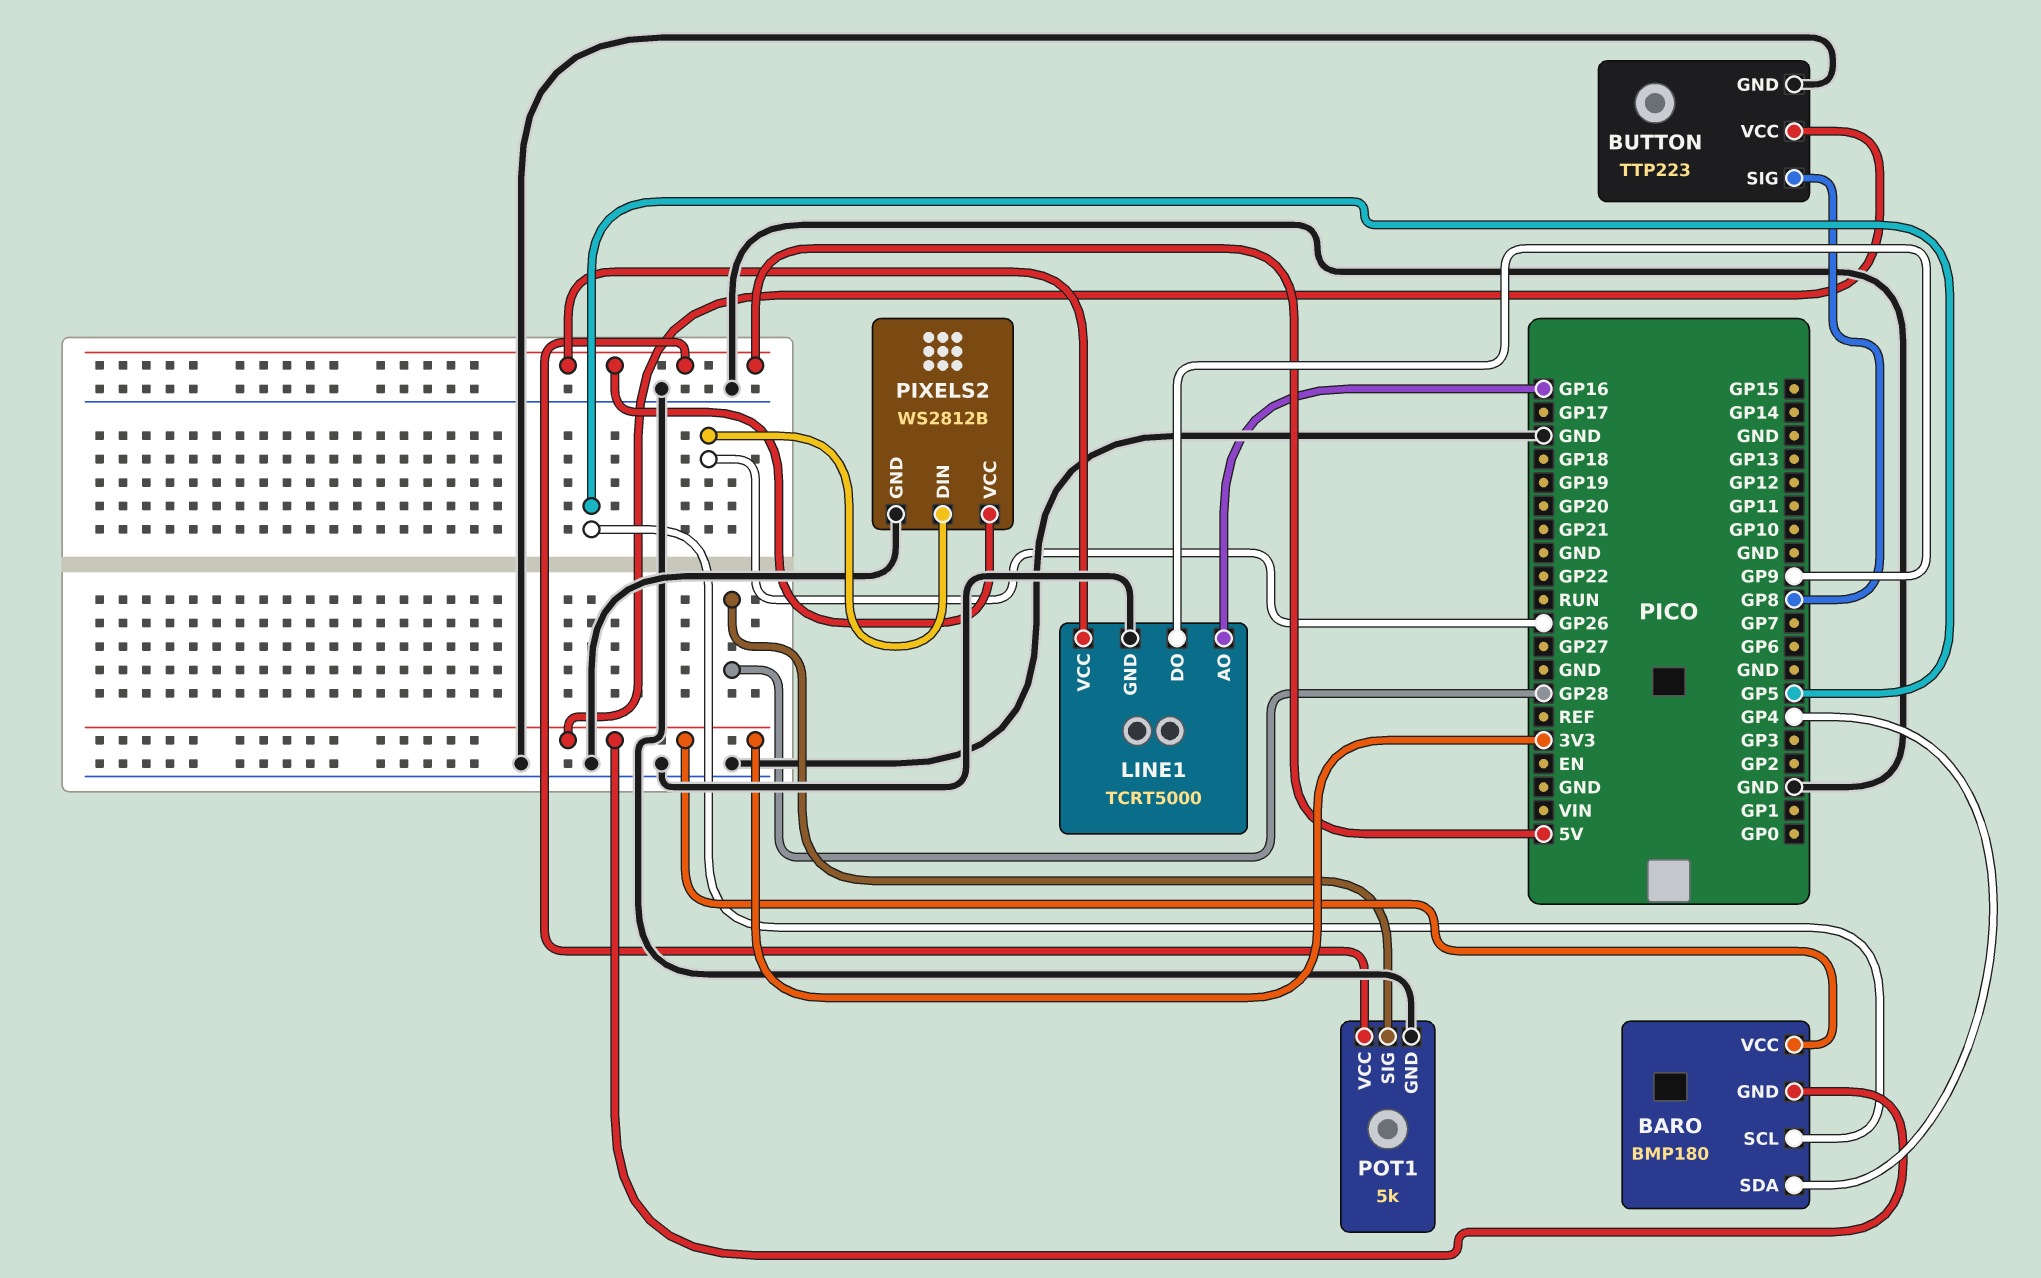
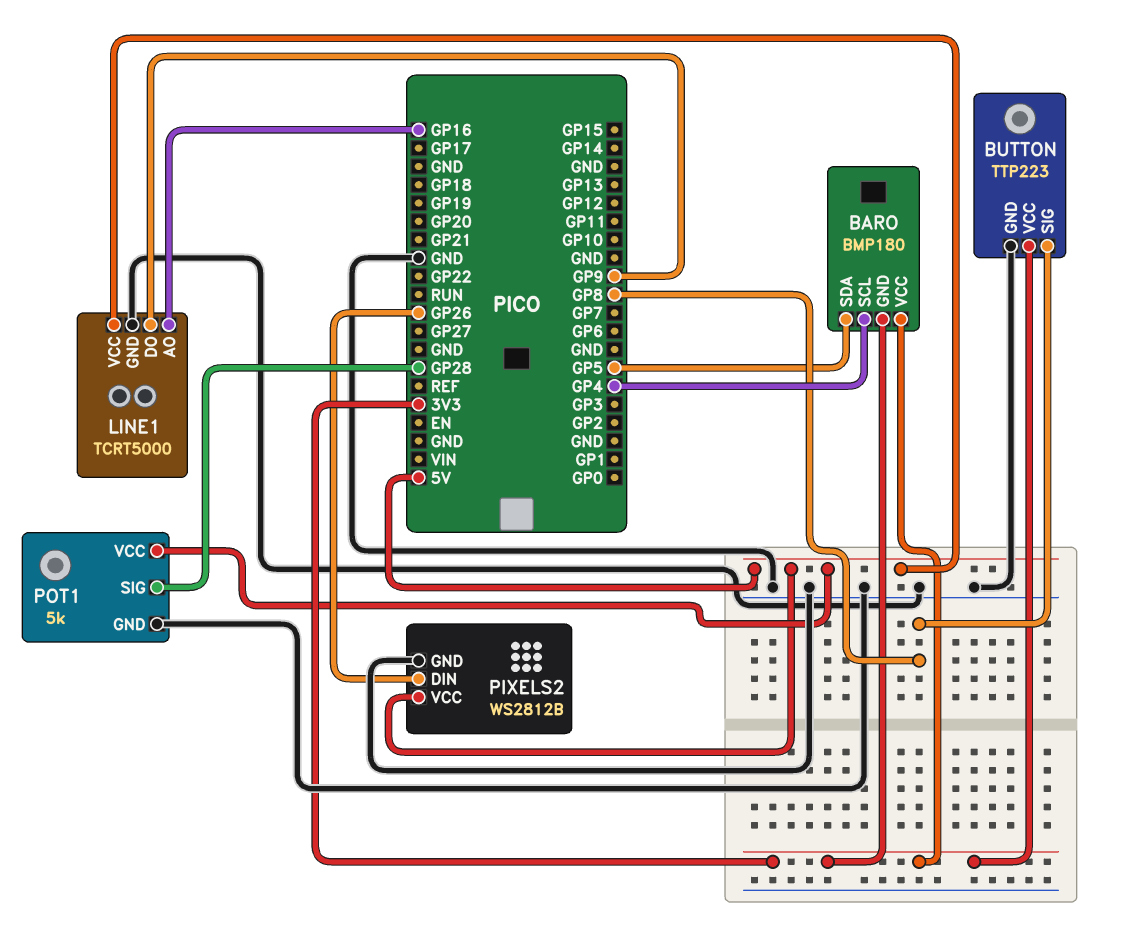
BARO pin SCL: GP5 -> GP4
BARO pin SDA: GP4 -> GP5

